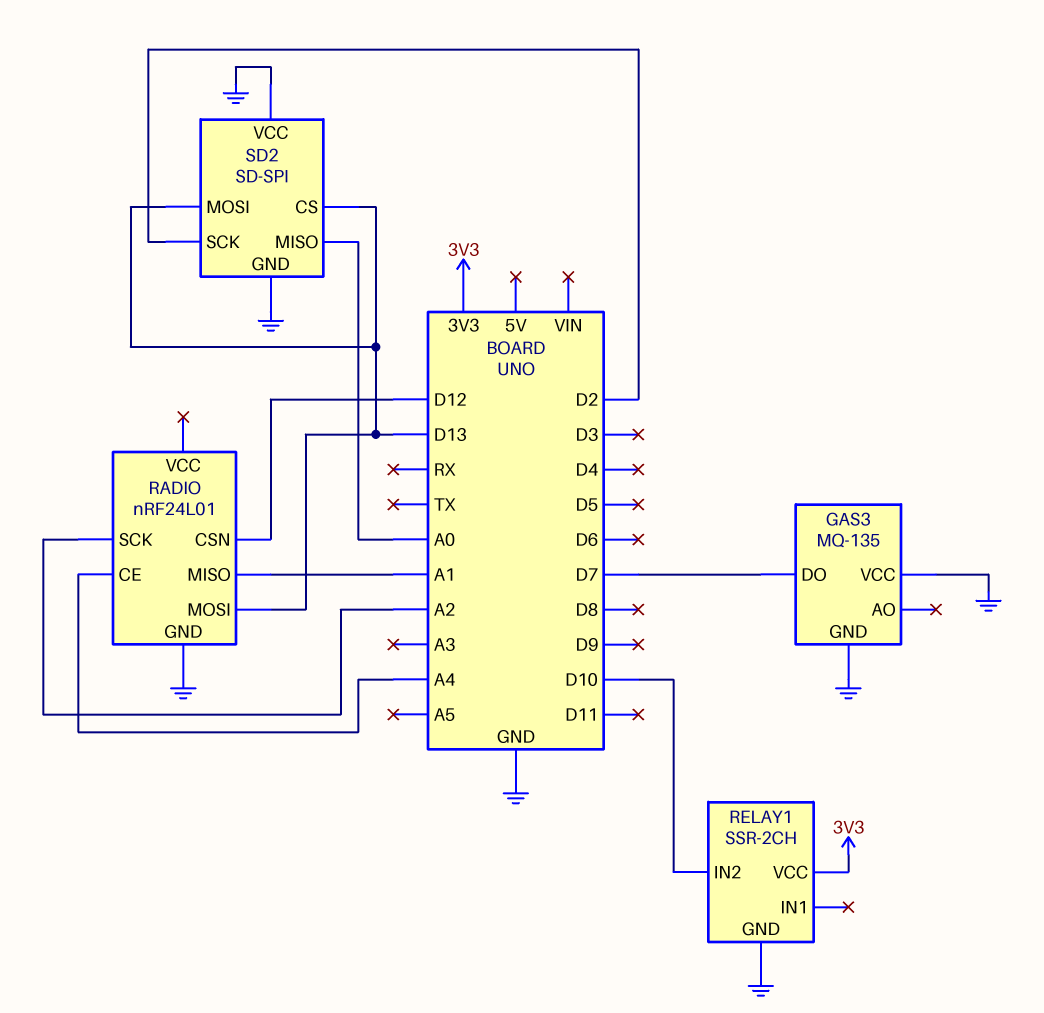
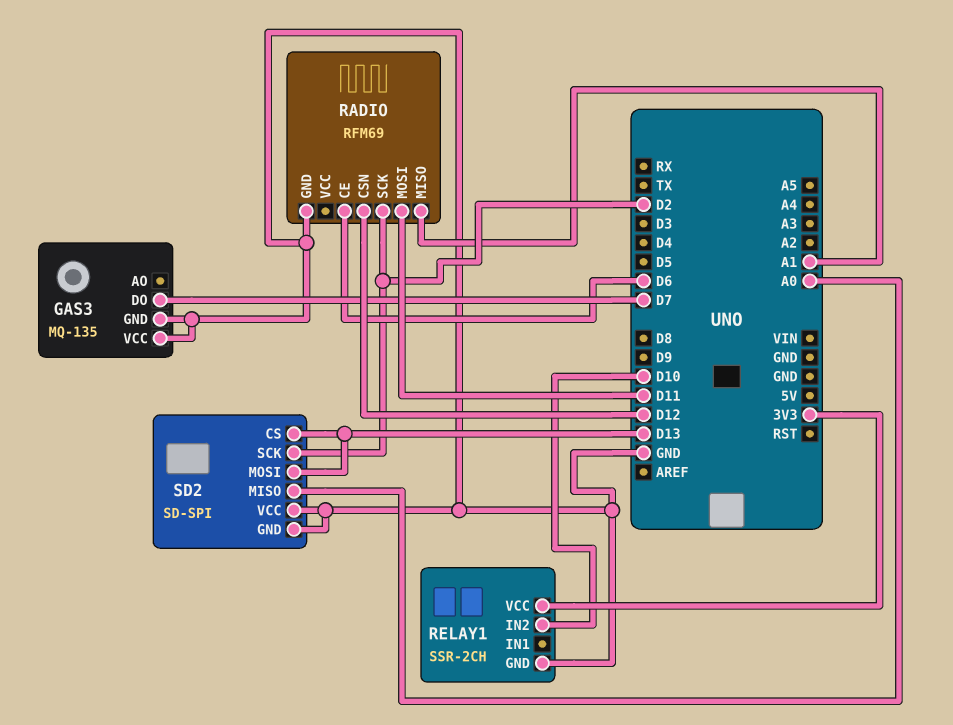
RADIO: nRF24L01 -> RFM69
RADIO pin CE: A4 -> D6
RADIO pin MOSI: D13 -> D11
RADIO pin SCK: A2 -> D2

